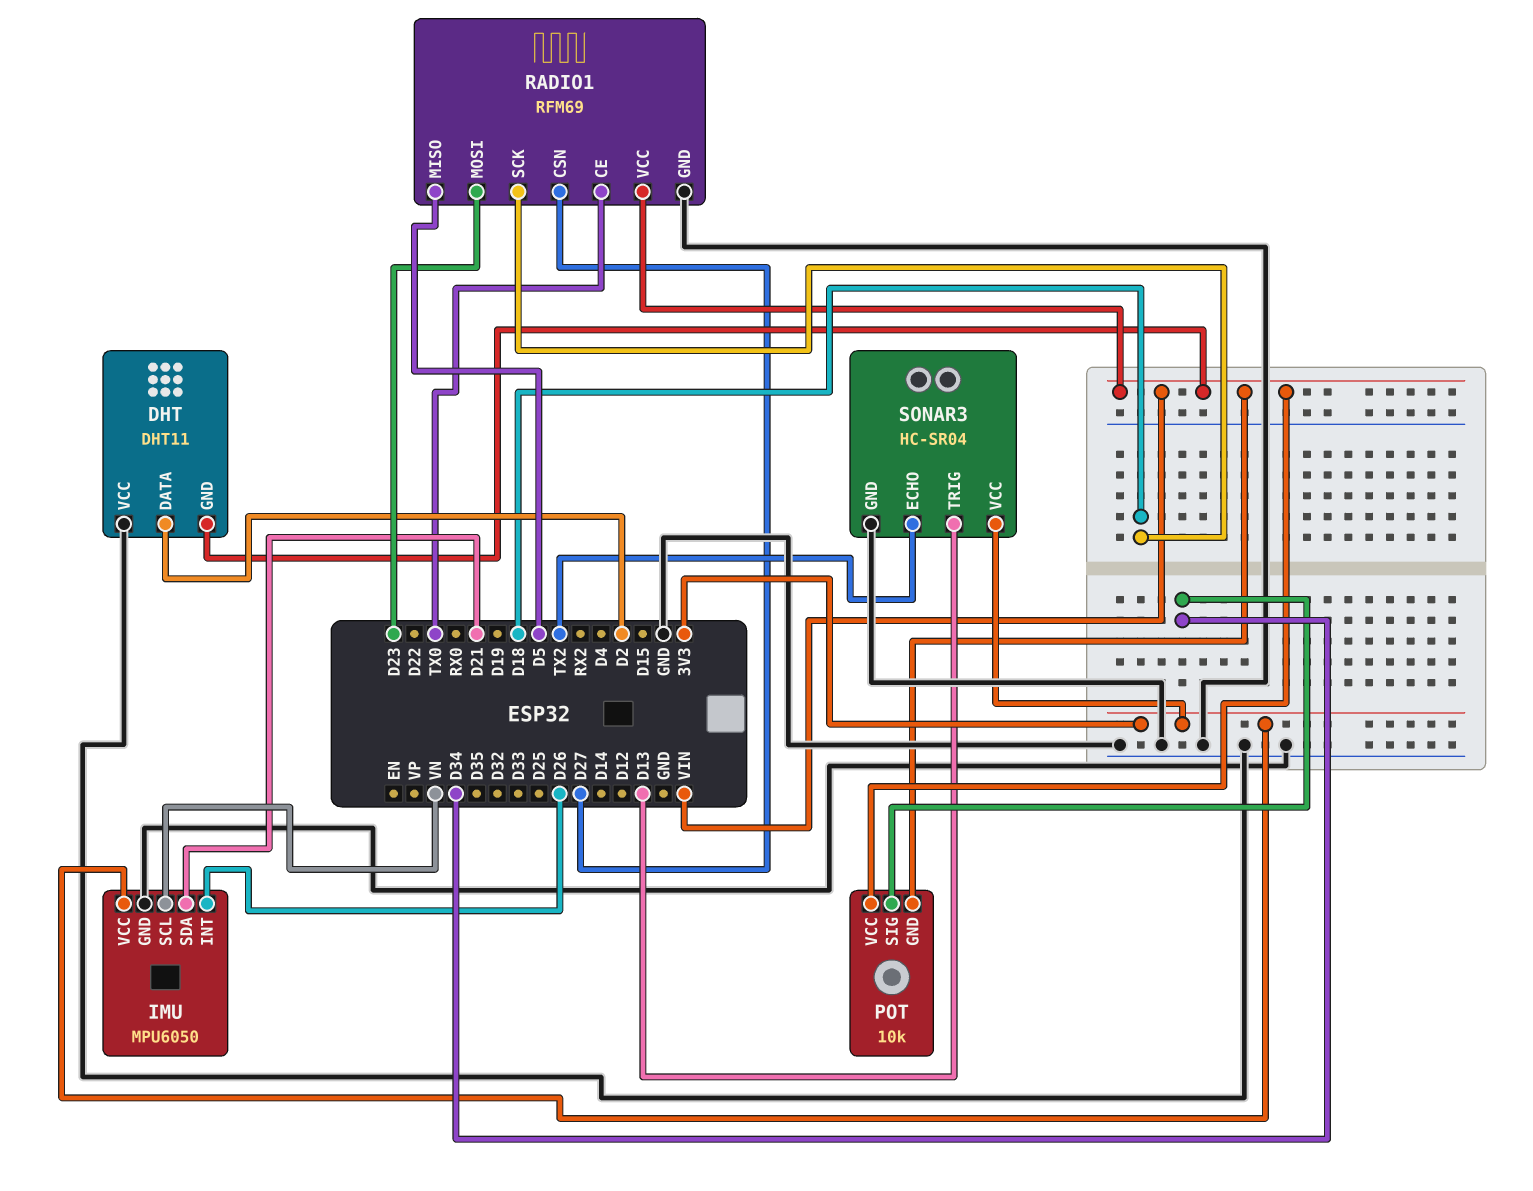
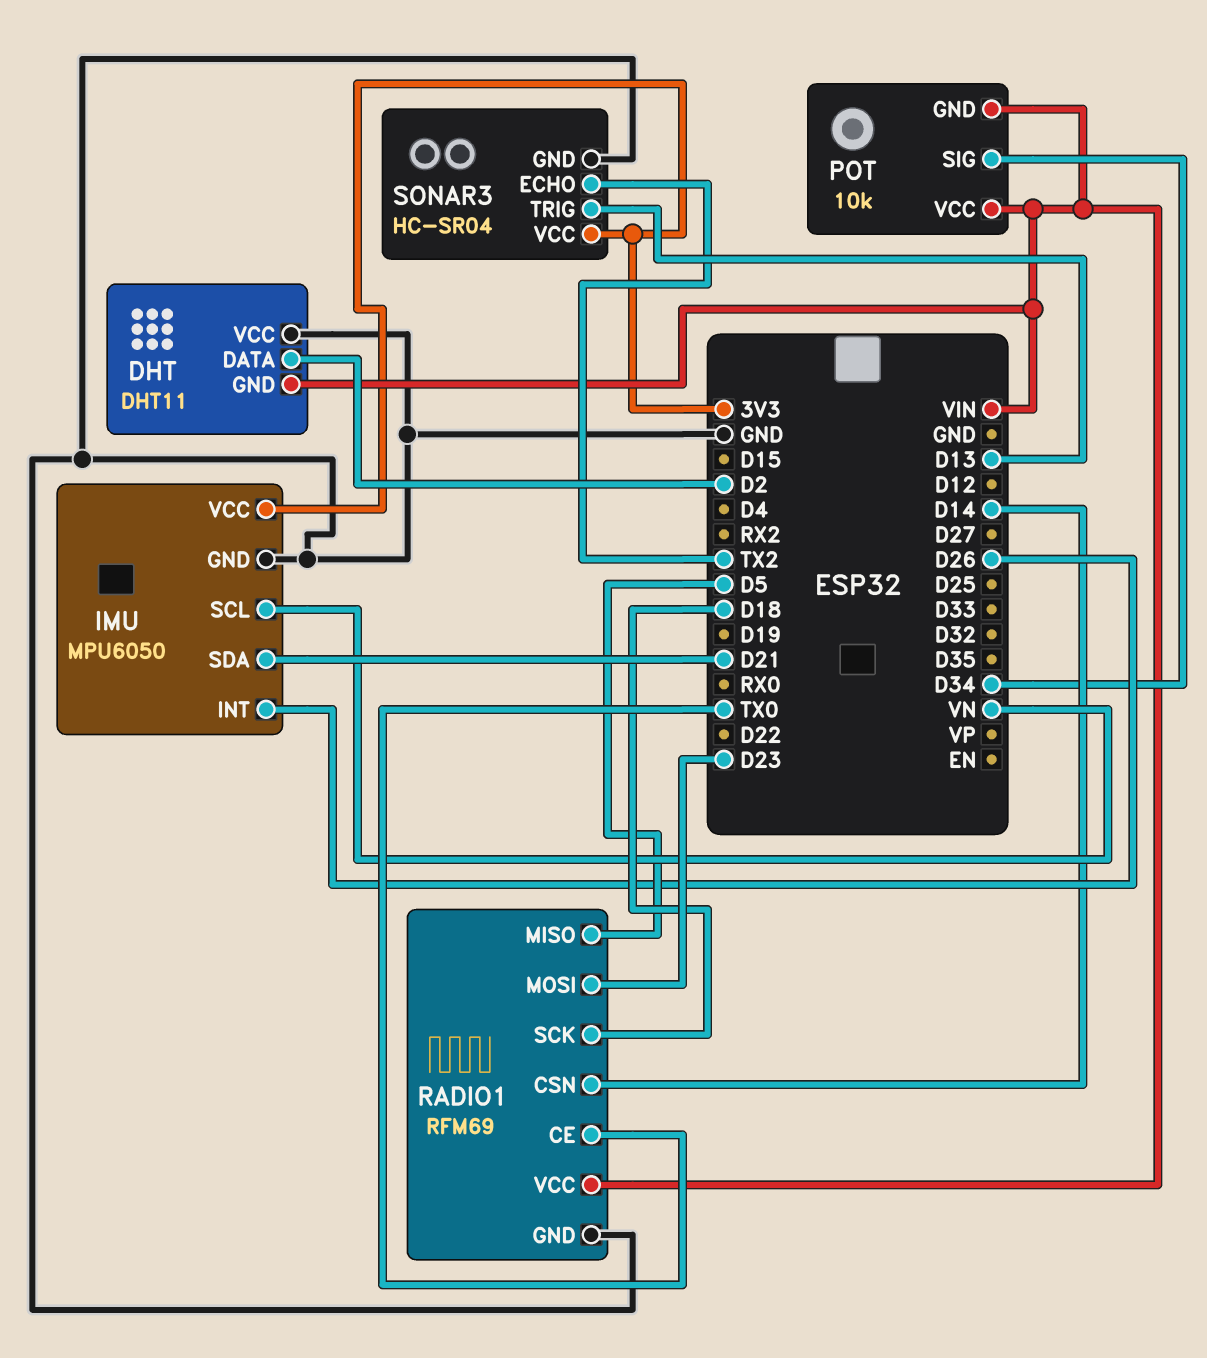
RADIO1 pin CSN: D27 -> D14

